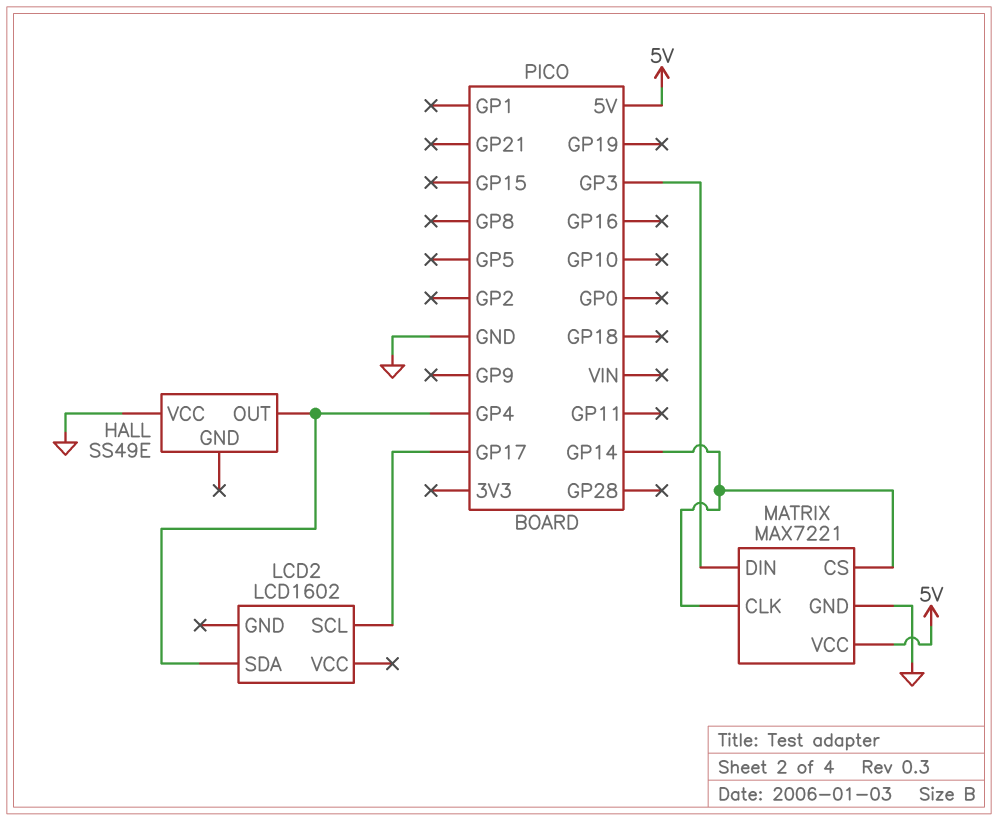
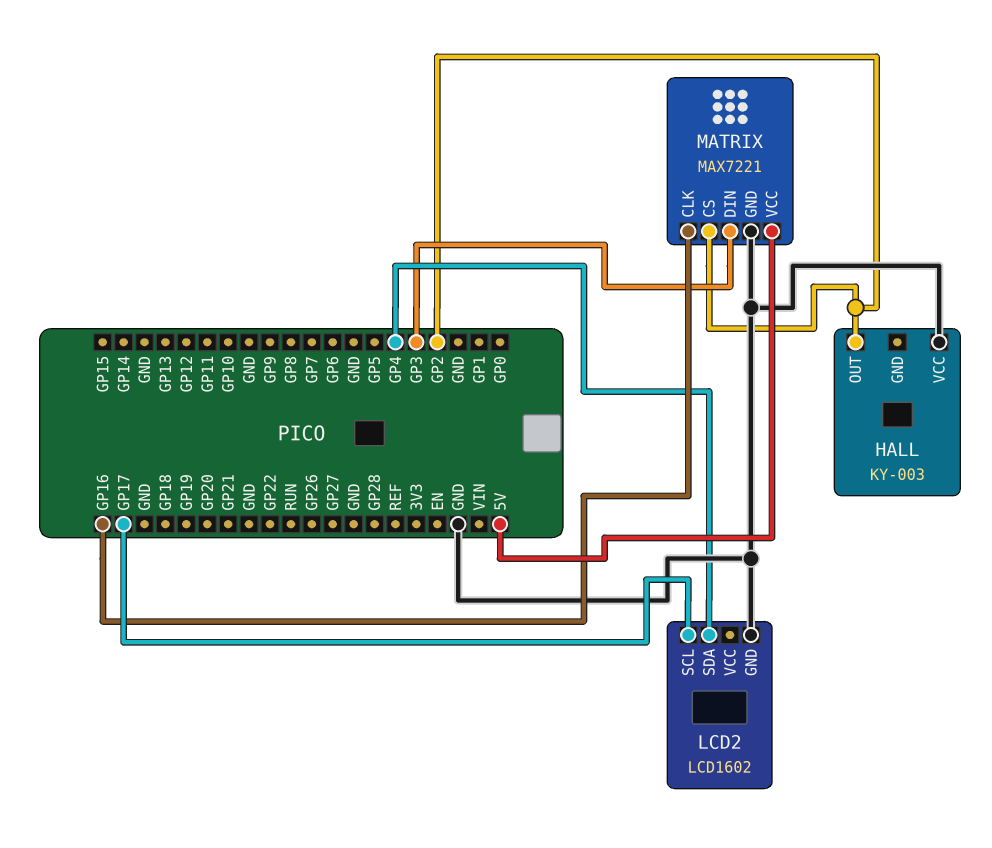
HALL: SS49E -> KY-003
HALL pin OUT: GP4 -> GP2
LCD2 pin GND: none -> GND
MATRIX pin CLK: GP14 -> GP16
MATRIX pin CS: GP14 -> GP2

